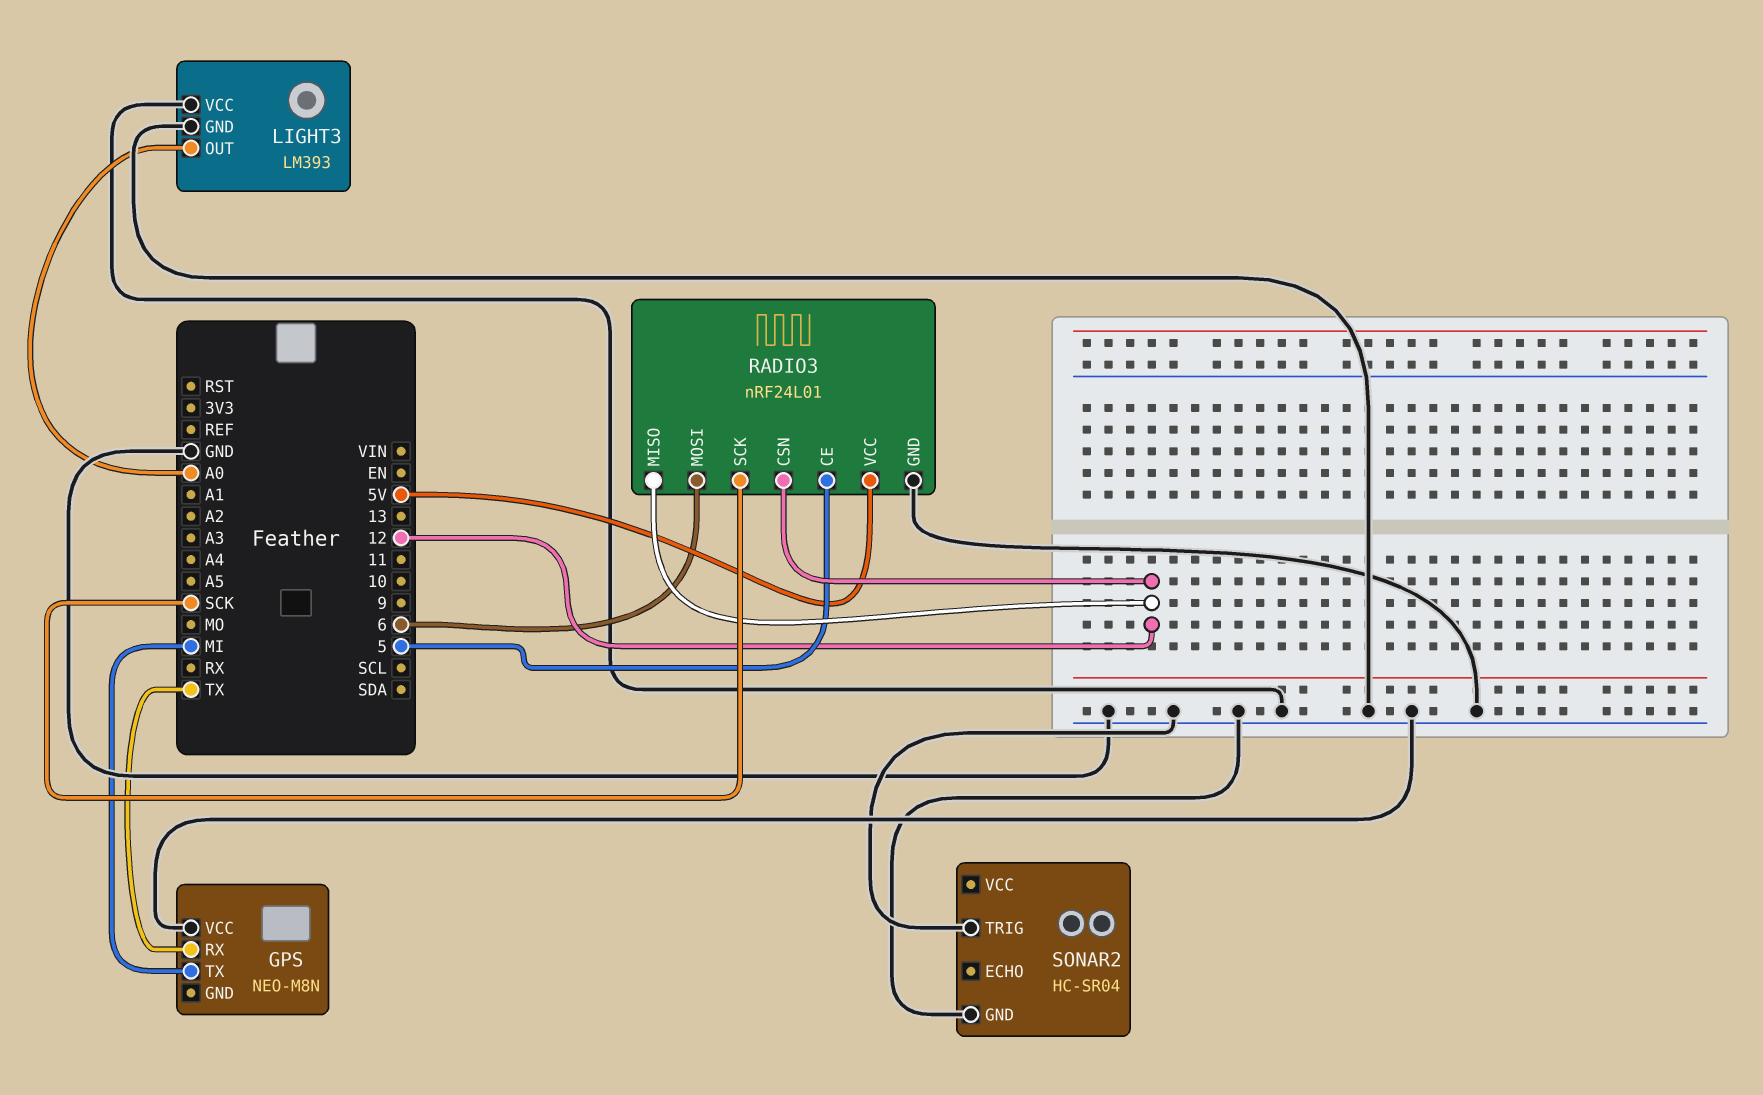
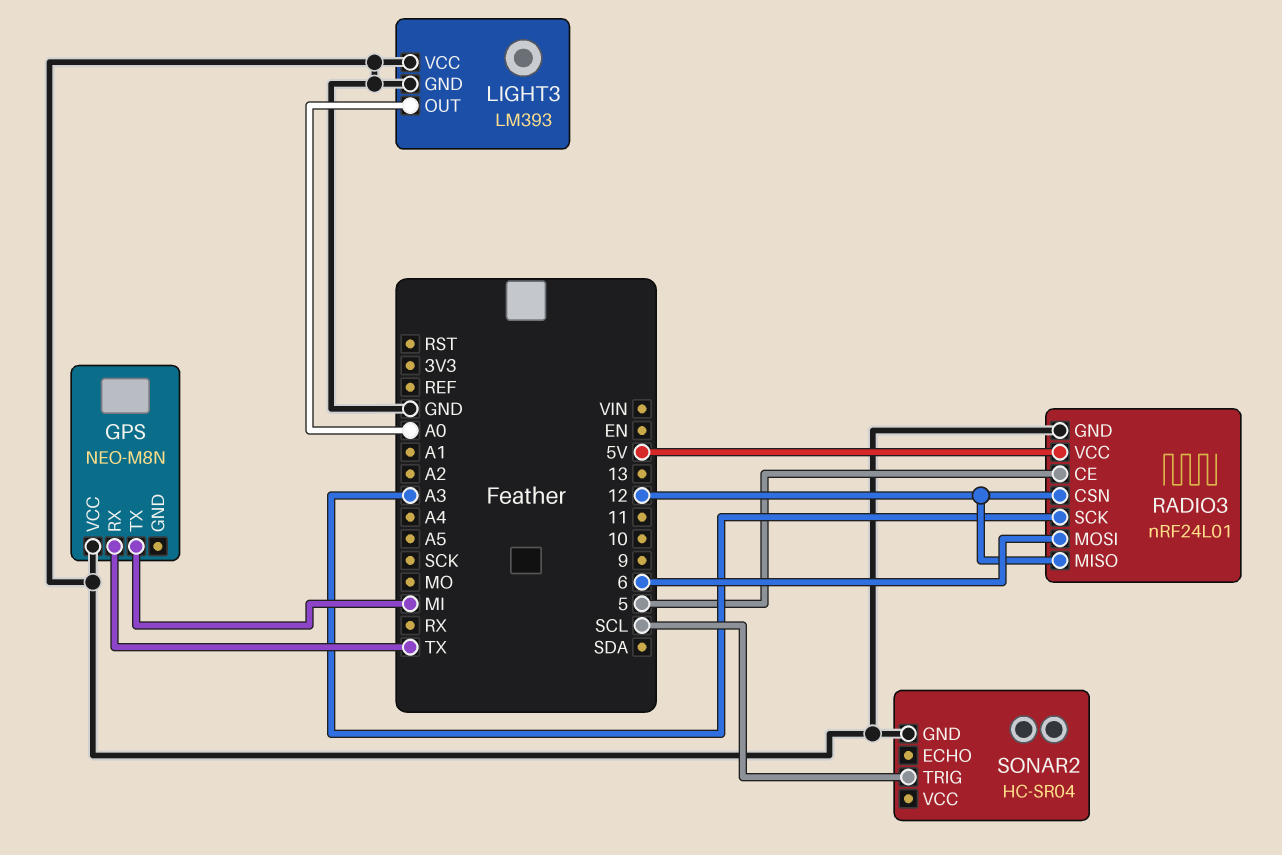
RADIO3 pin SCK: SCK -> A3
SONAR2 pin TRIG: GND -> SCL

